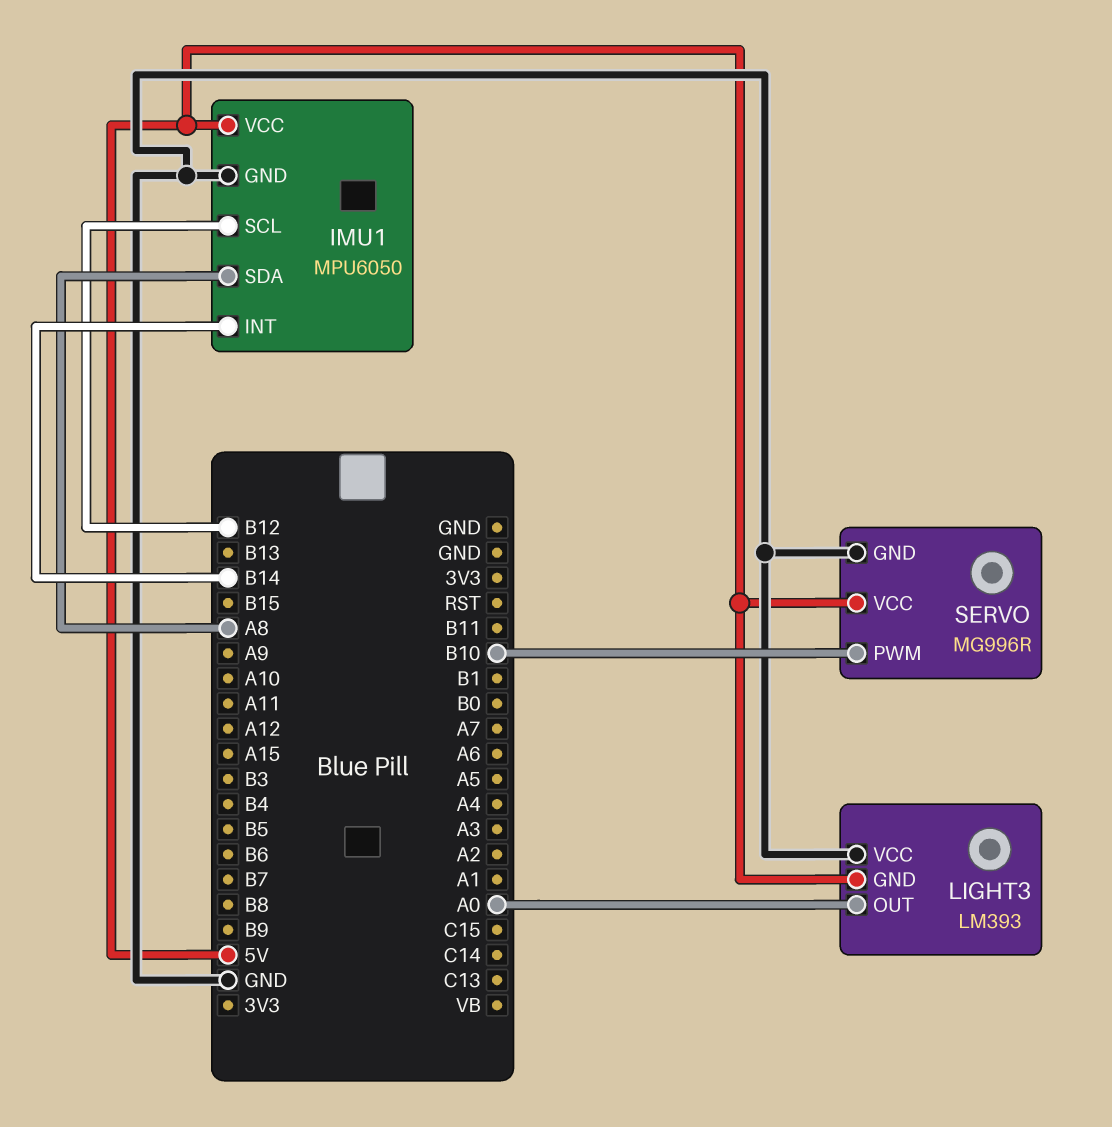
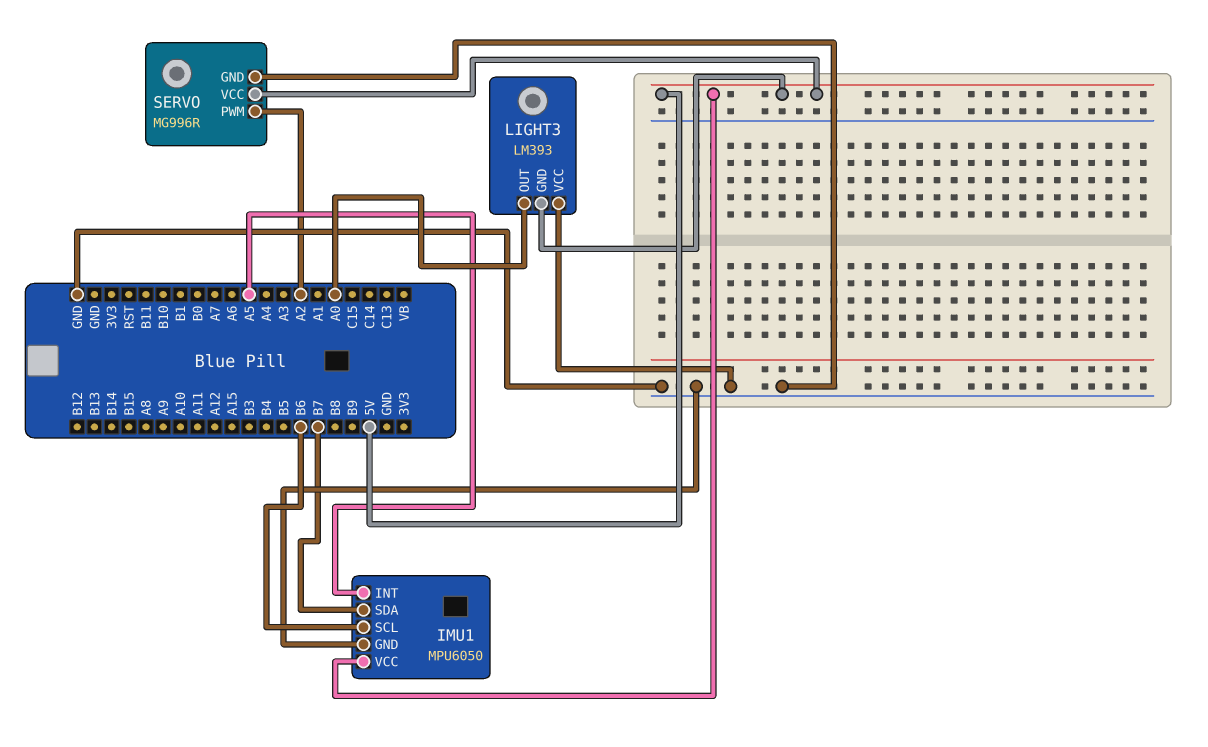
IMU1 pin INT: B14 -> A5
IMU1 pin SCL: B12 -> B6
IMU1 pin SDA: A8 -> B7
SERVO pin PWM: B10 -> A2

